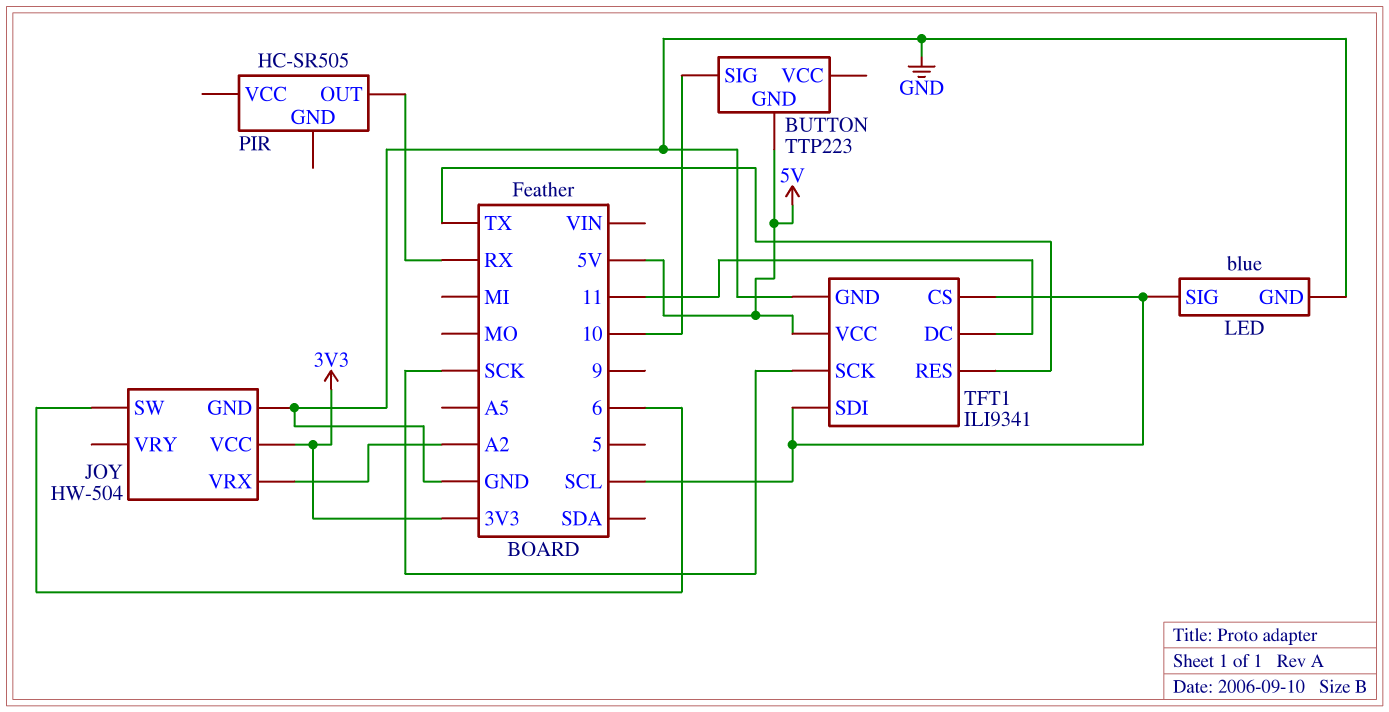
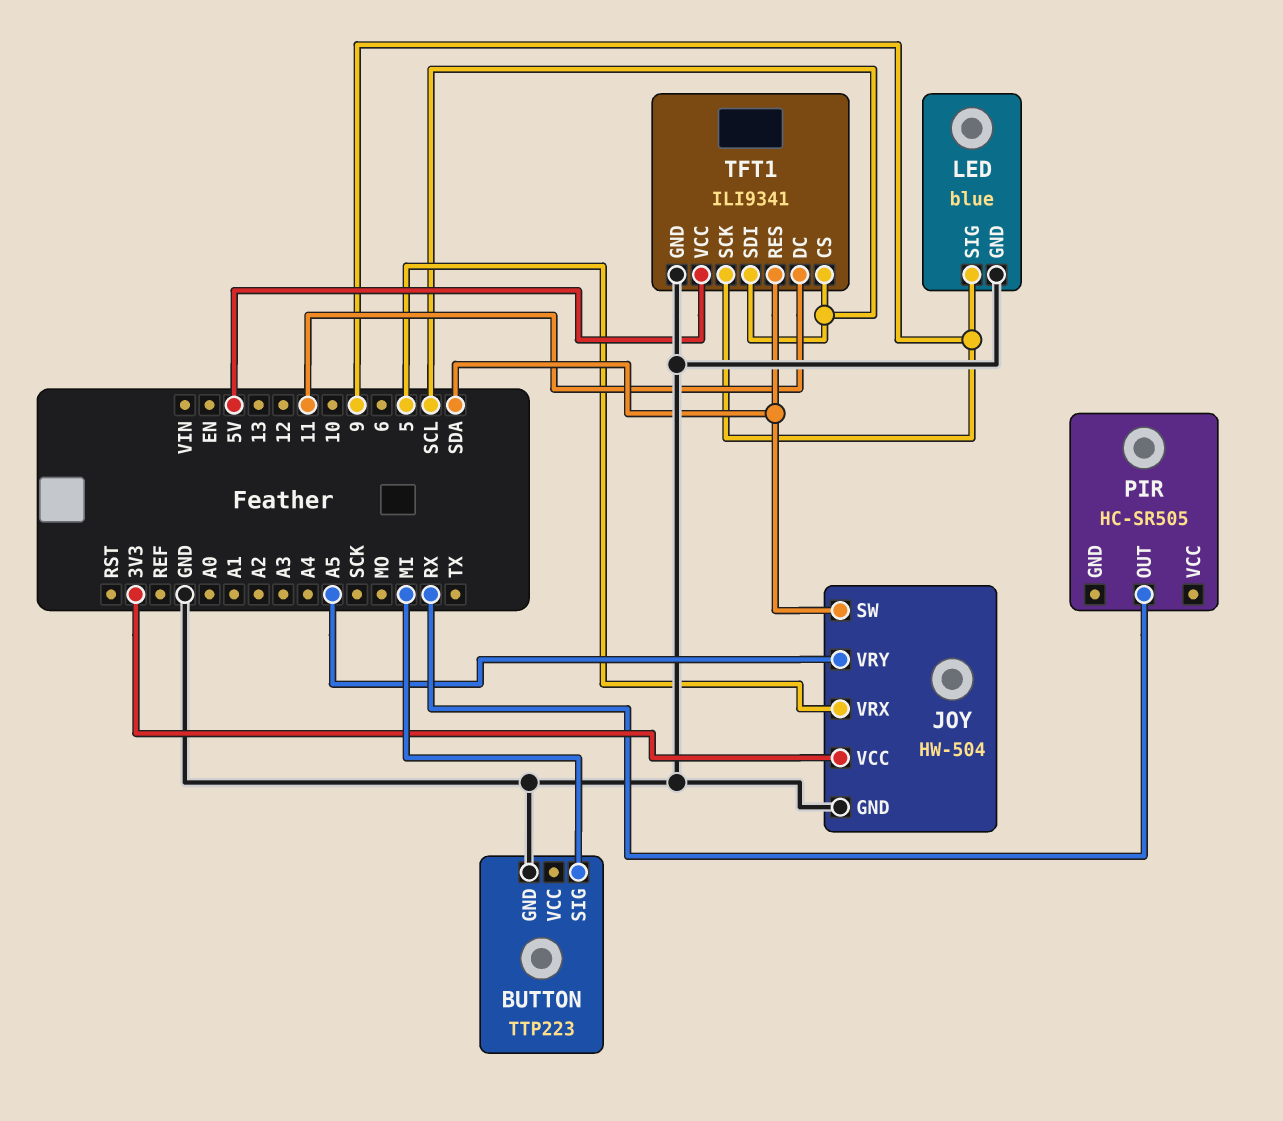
BUTTON pin GND: 5V -> GND
BUTTON pin SIG: 10 -> MI
JOY pin SW: 6 -> SDA
JOY pin VRX: A2 -> 5
JOY pin VRY: none -> A5
LED pin SIG: SCL -> 9
TFT1 pin RES: TX -> SDA
TFT1 pin SCK: SCK -> 9

